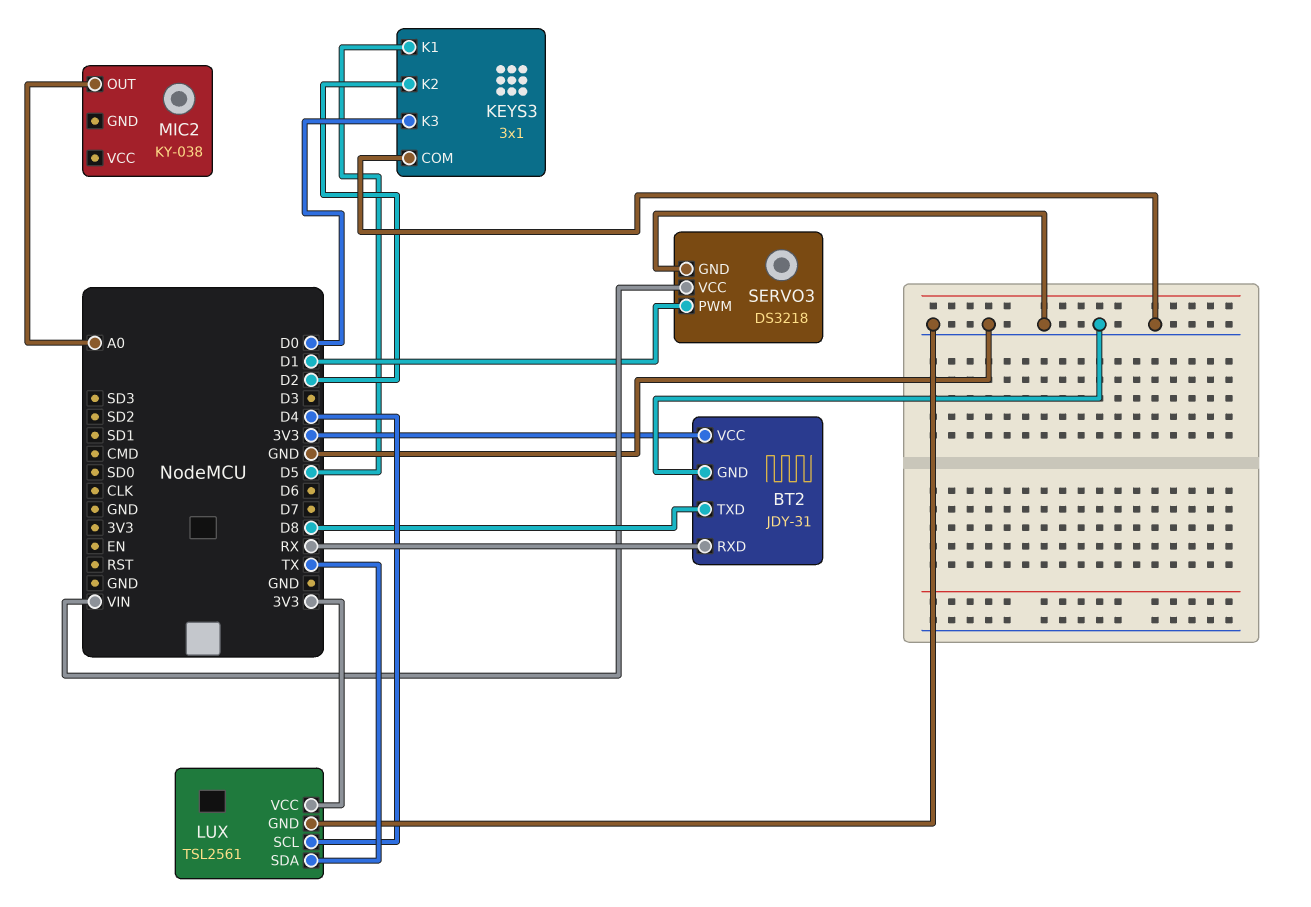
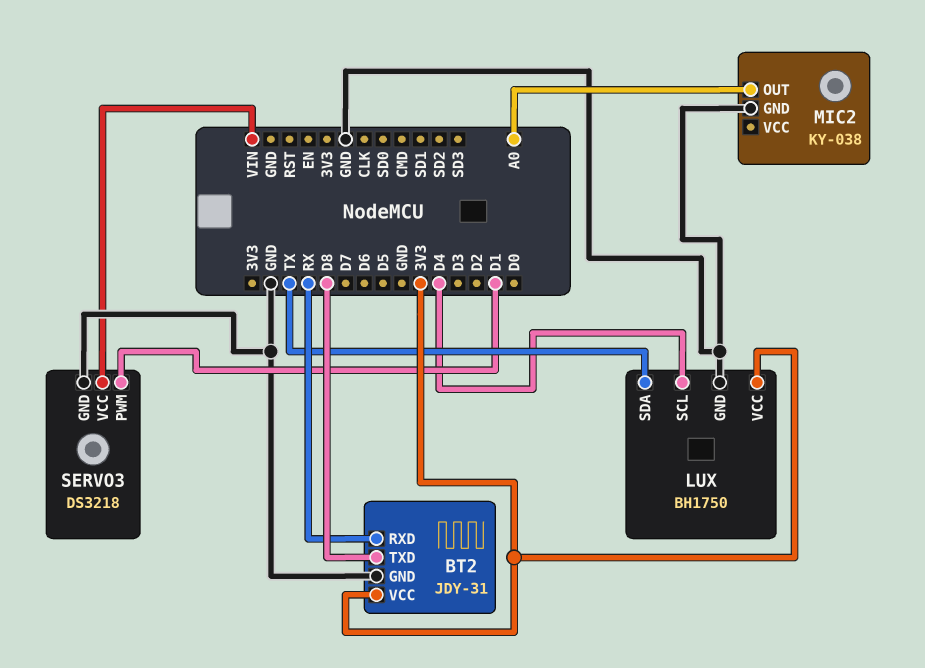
KEYS3: 3x1 -> none
KEYS3 pin COM: GND -> none
KEYS3 pin K1: D5 -> none
KEYS3 pin K2: D2 -> none
KEYS3 pin K3: D0 -> none
LUX: TSL2561 -> BH1750
MIC2 pin GND: none -> GND

